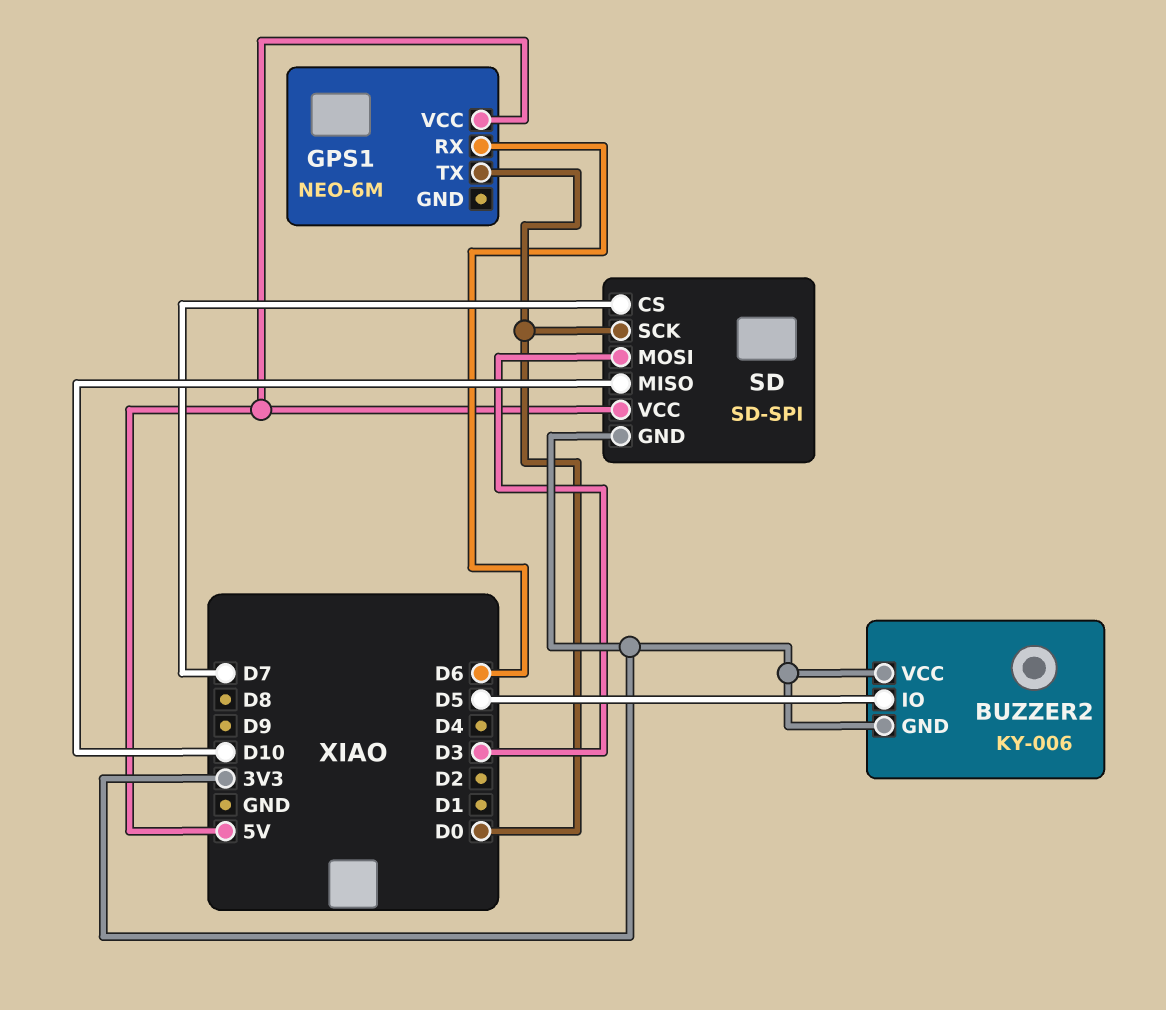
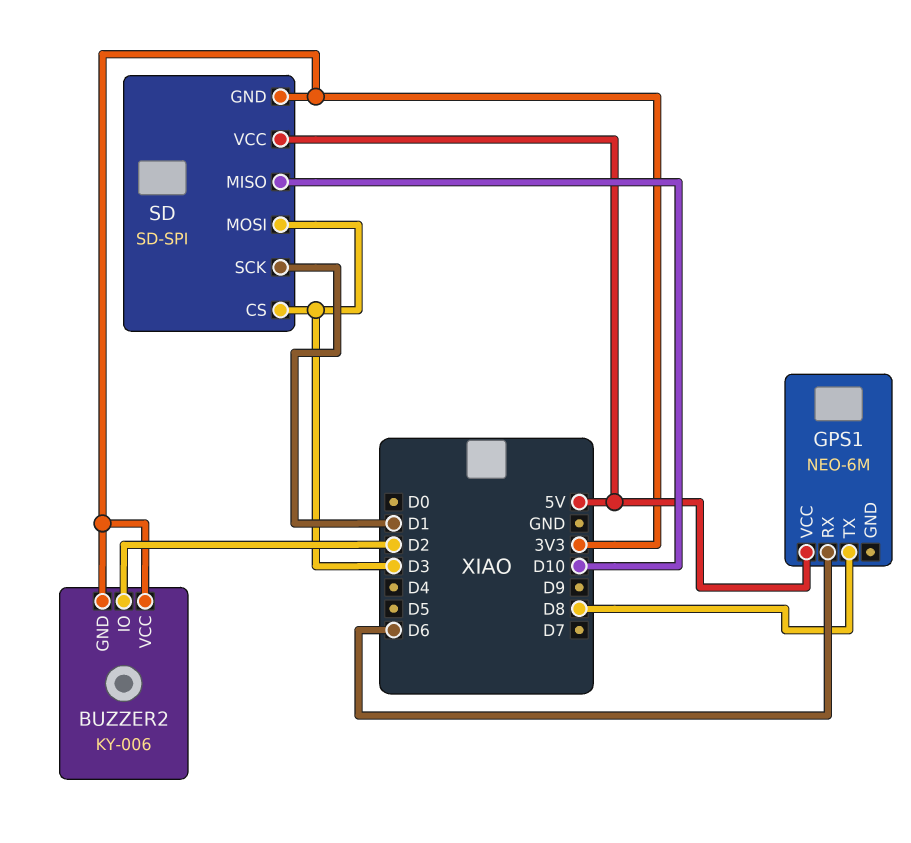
BUZZER2 pin IO: D5 -> D2
GPS1 pin TX: D0 -> D8
SD pin CS: D7 -> D3
SD pin SCK: D0 -> D1

